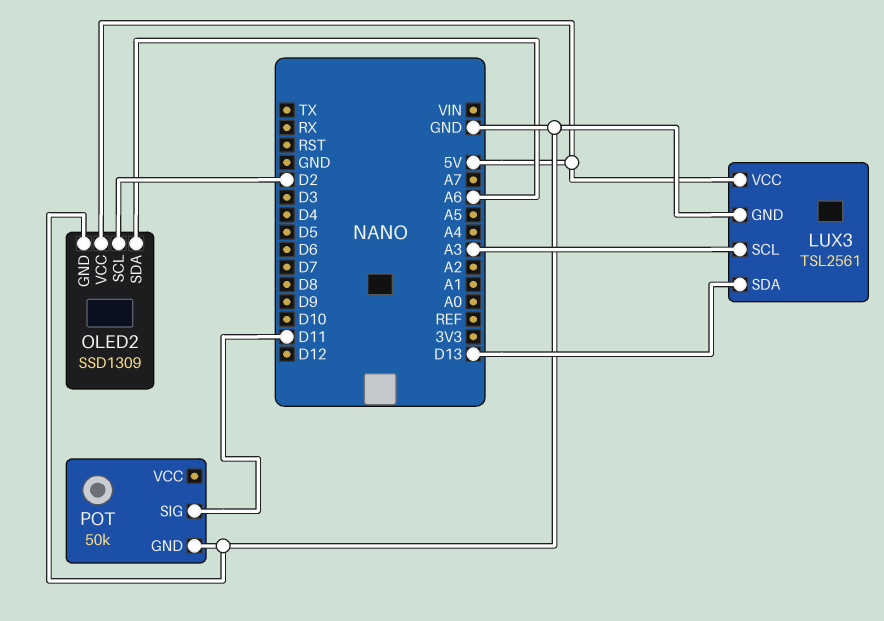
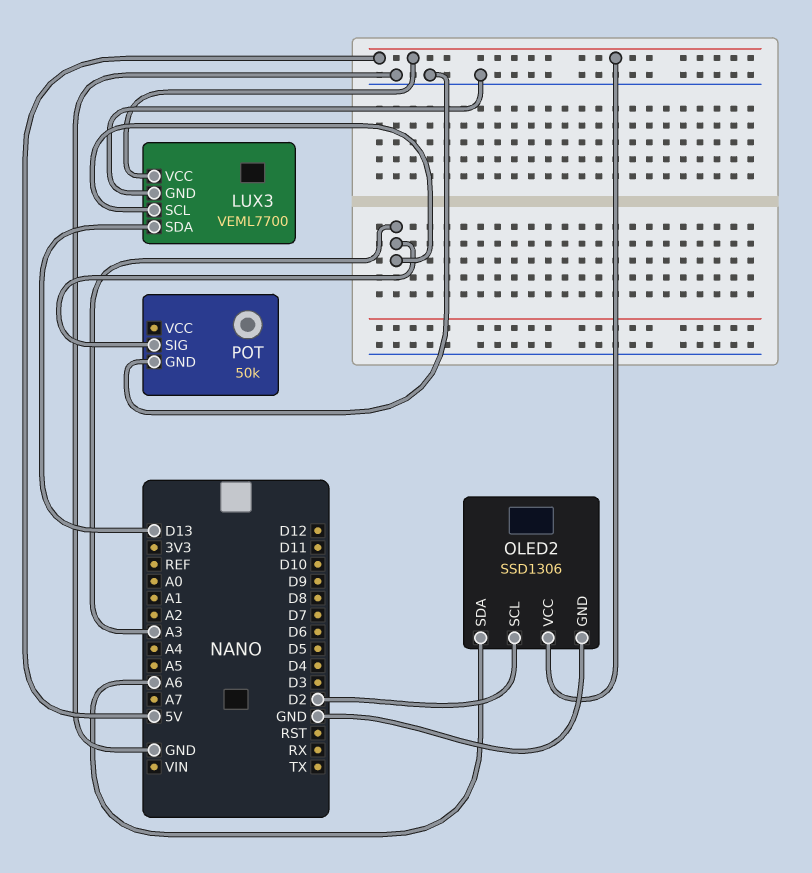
LUX3: TSL2561 -> VEML7700
OLED2: SSD1309 -> SSD1306
POT pin SIG: D11 -> A3

